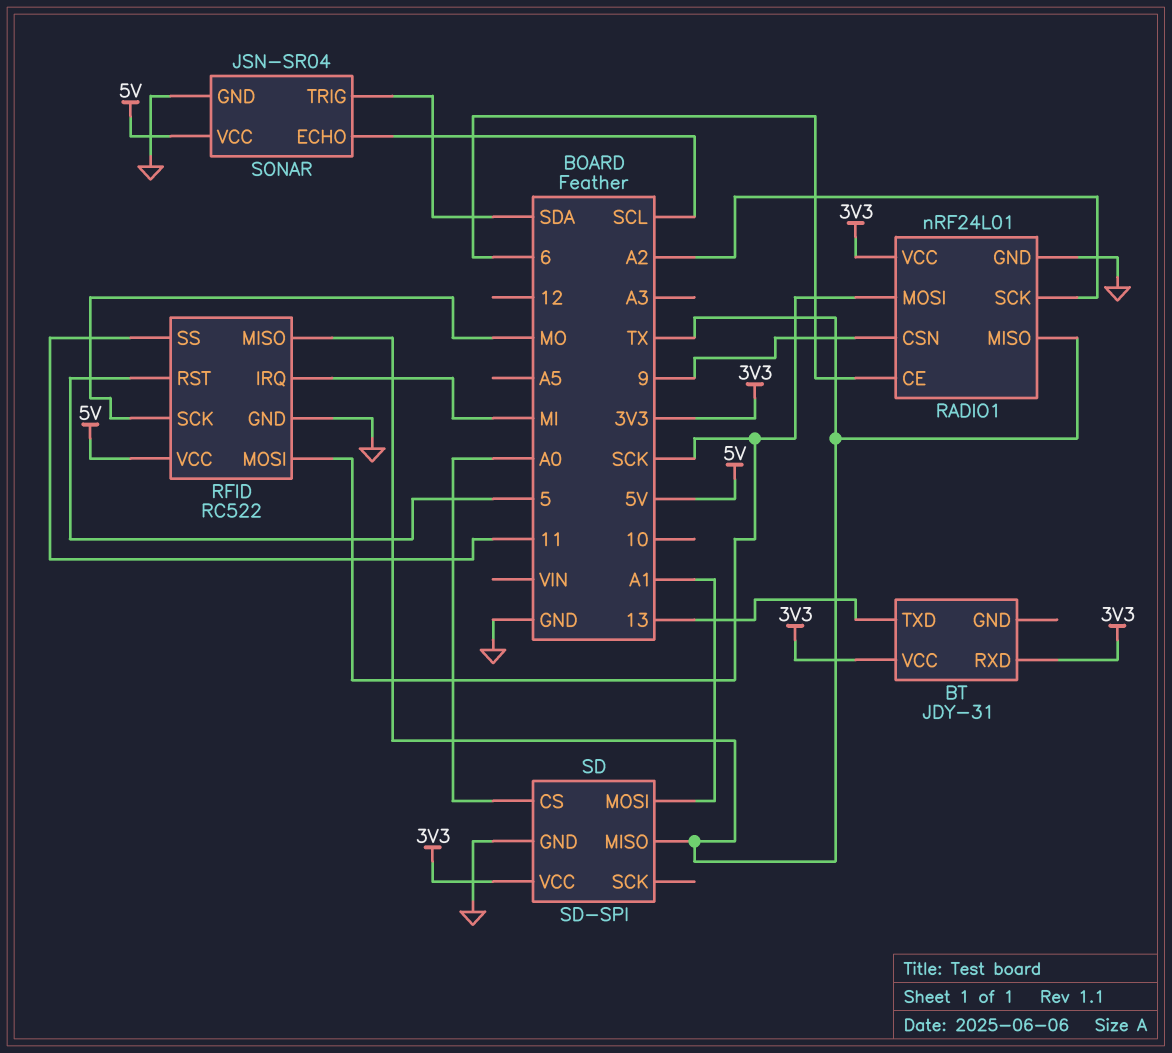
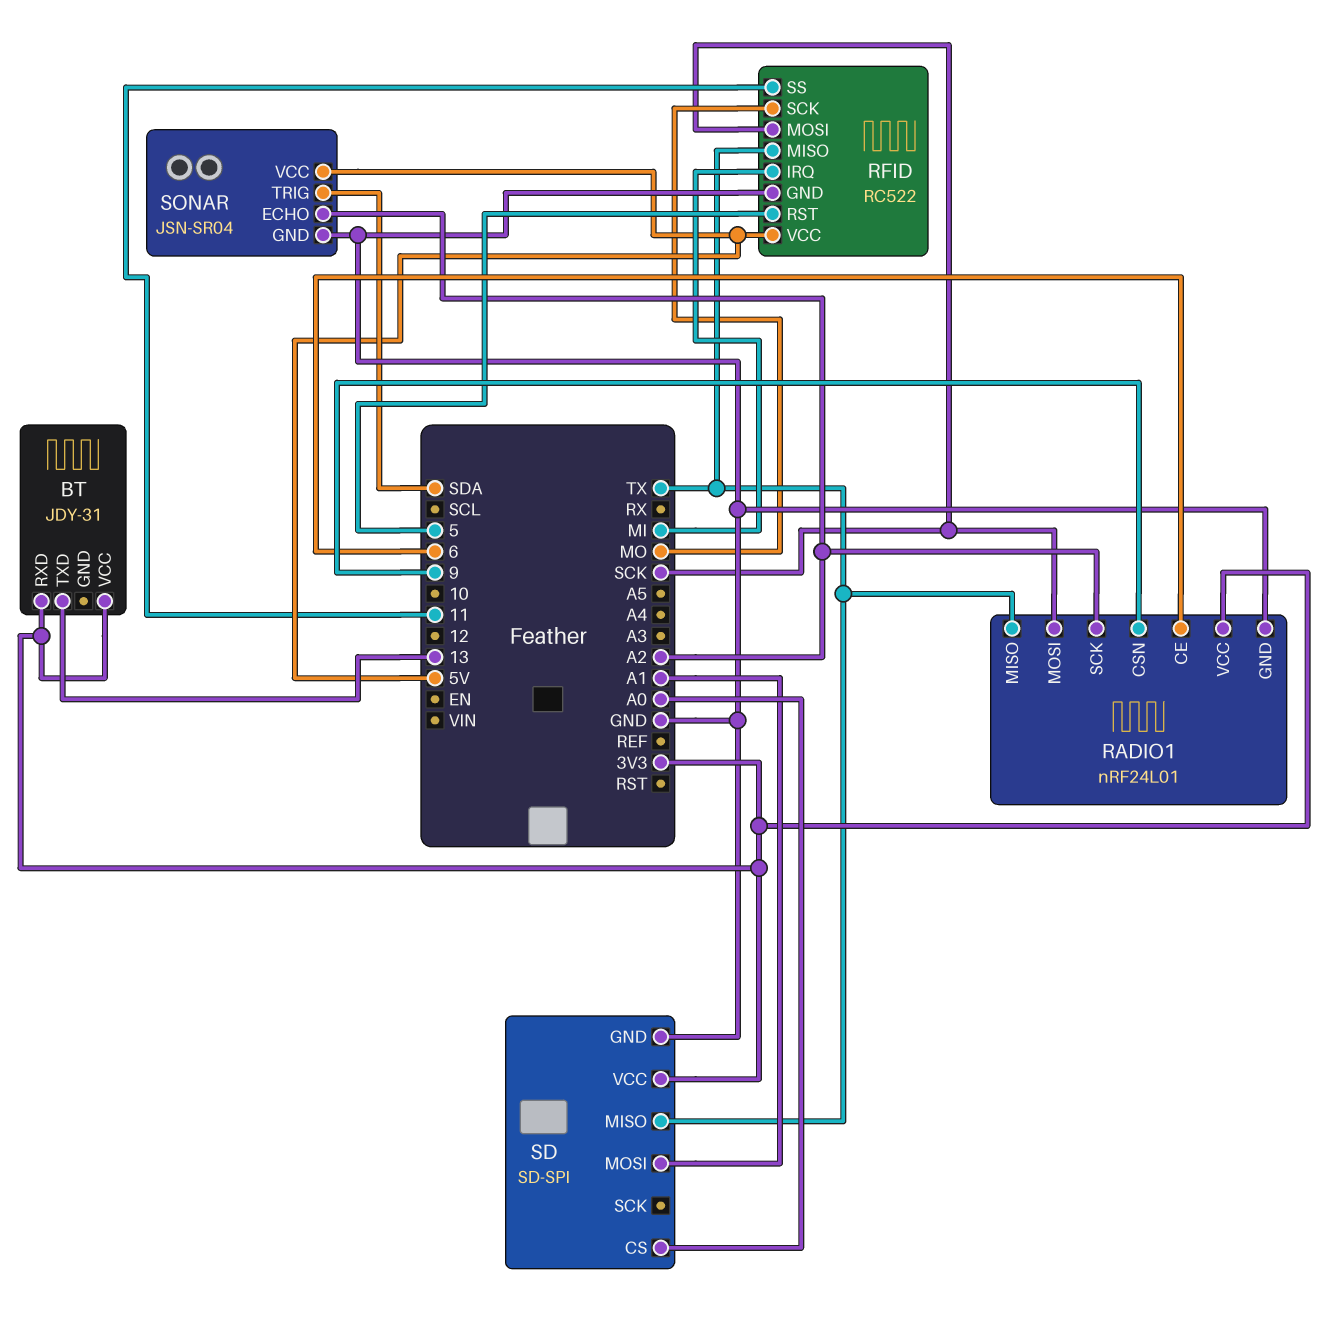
SONAR pin ECHO: SCL -> A2

